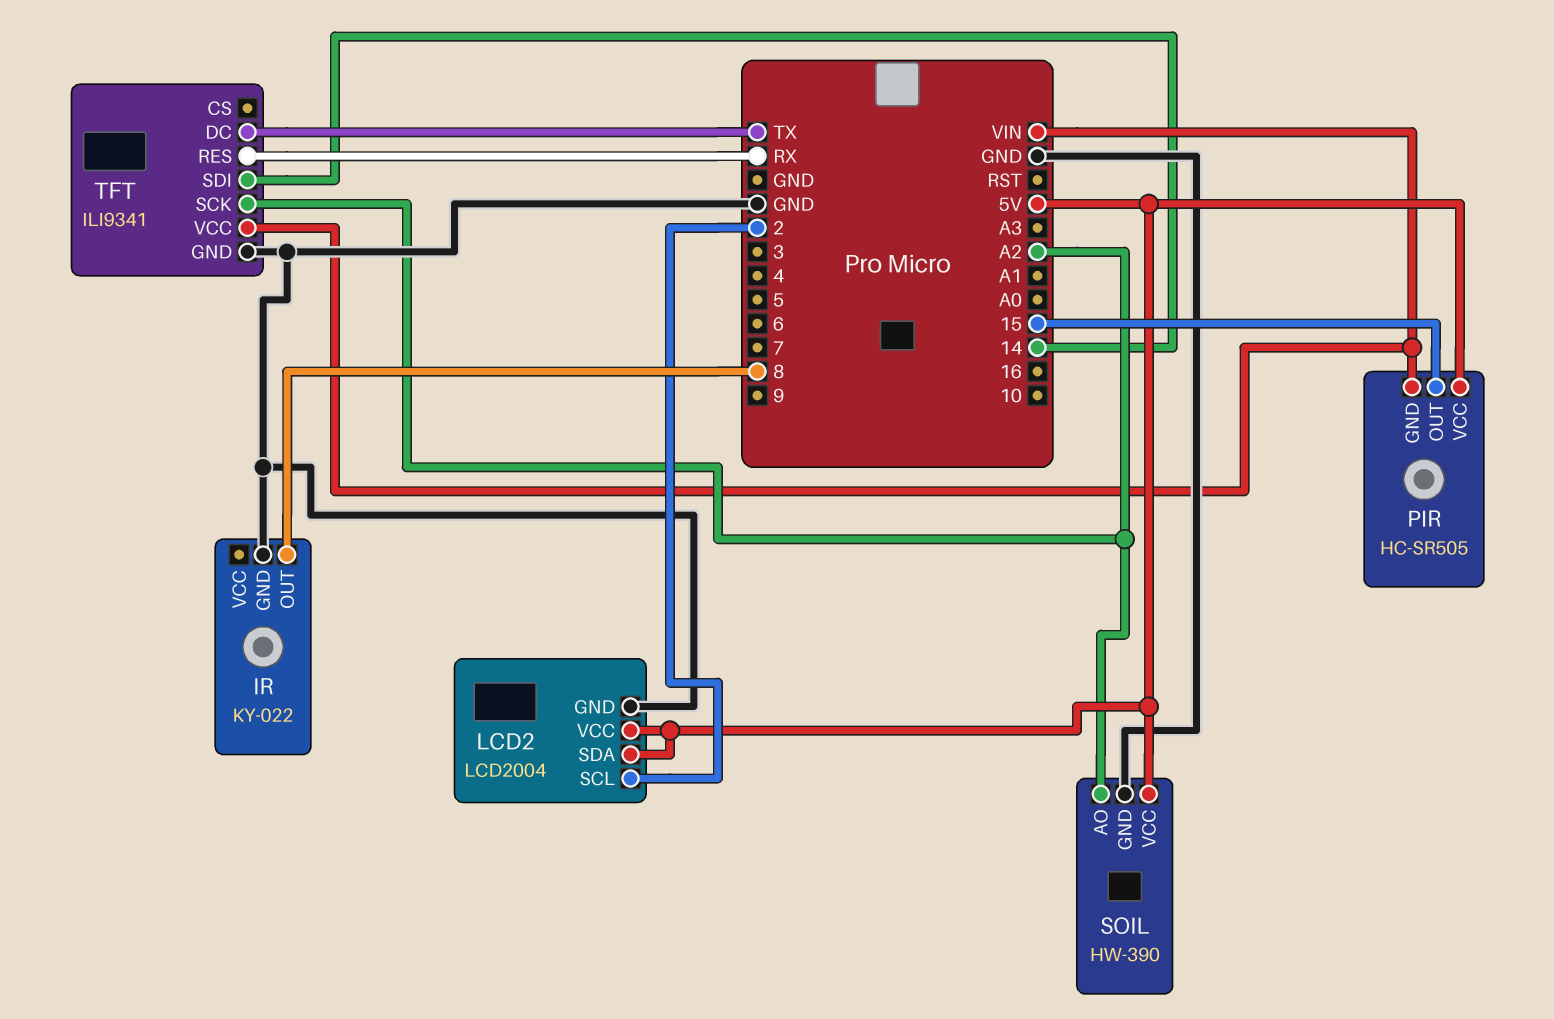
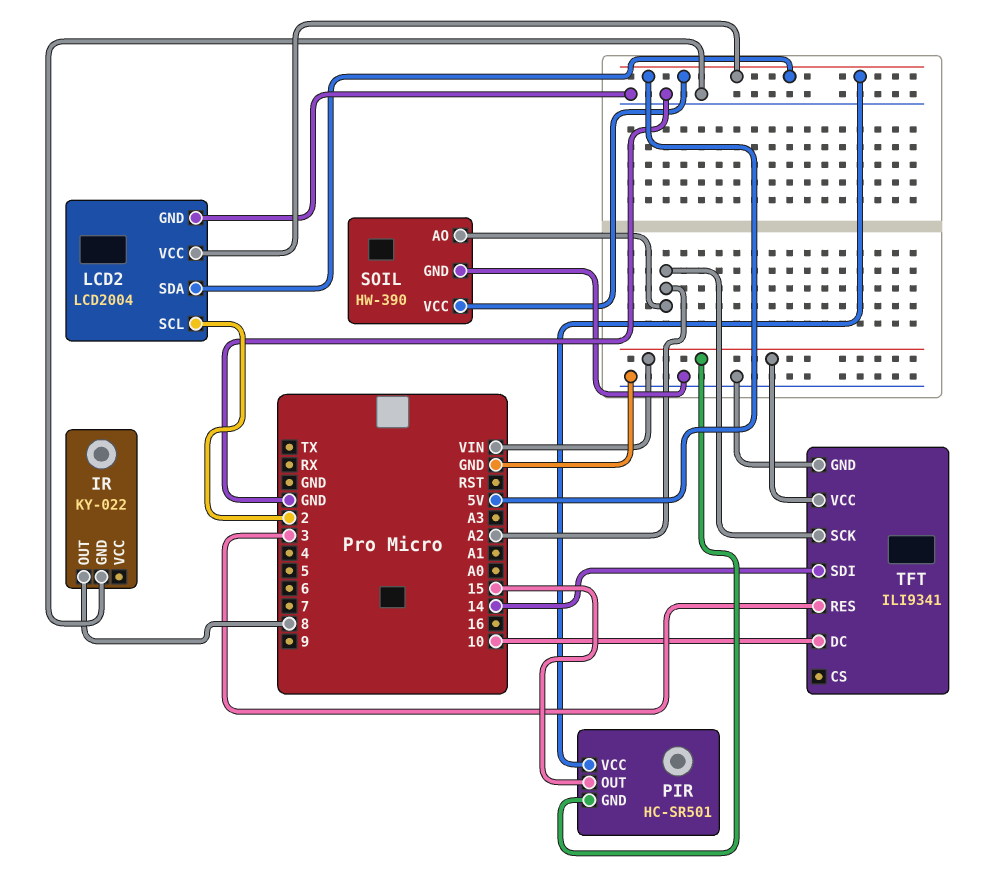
PIR: HC-SR505 -> HC-SR501
TFT pin DC: TX -> 10
TFT pin RES: RX -> 3

